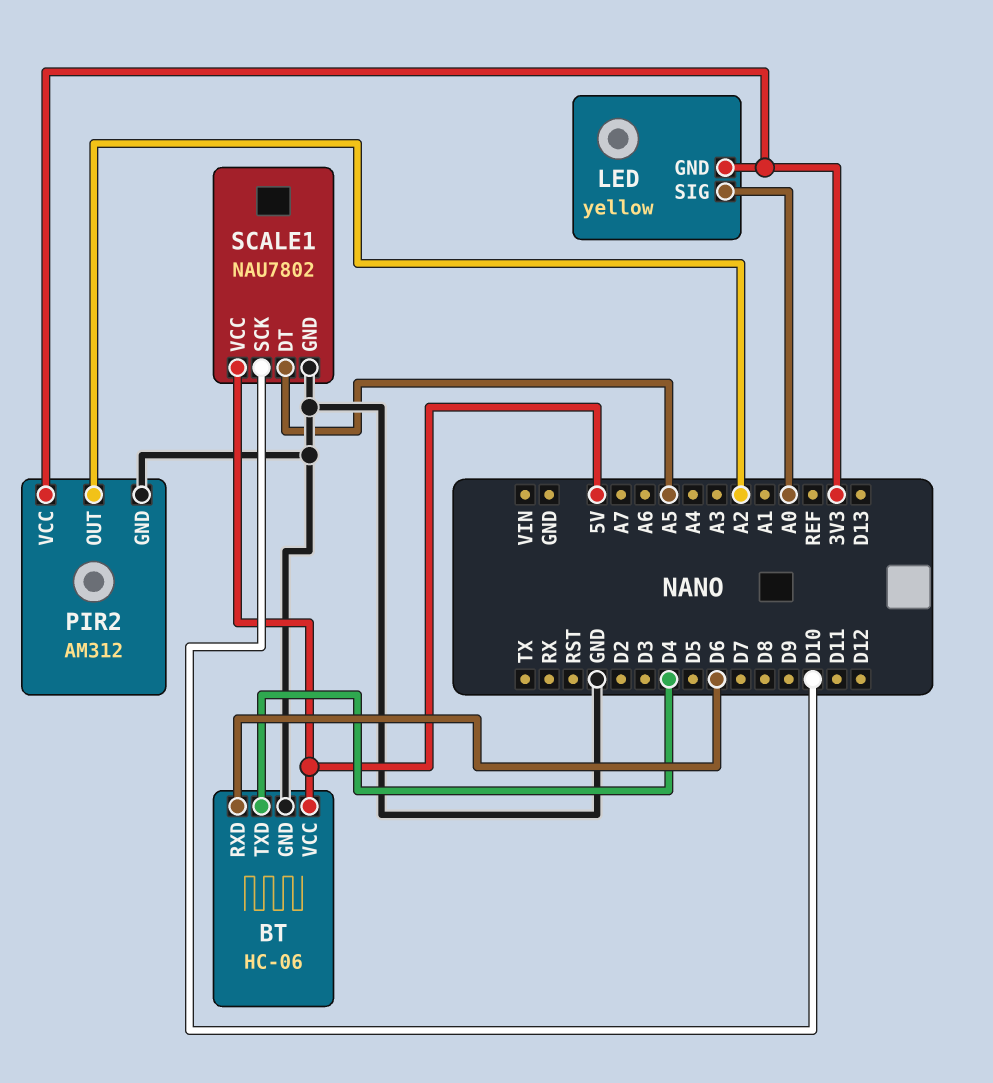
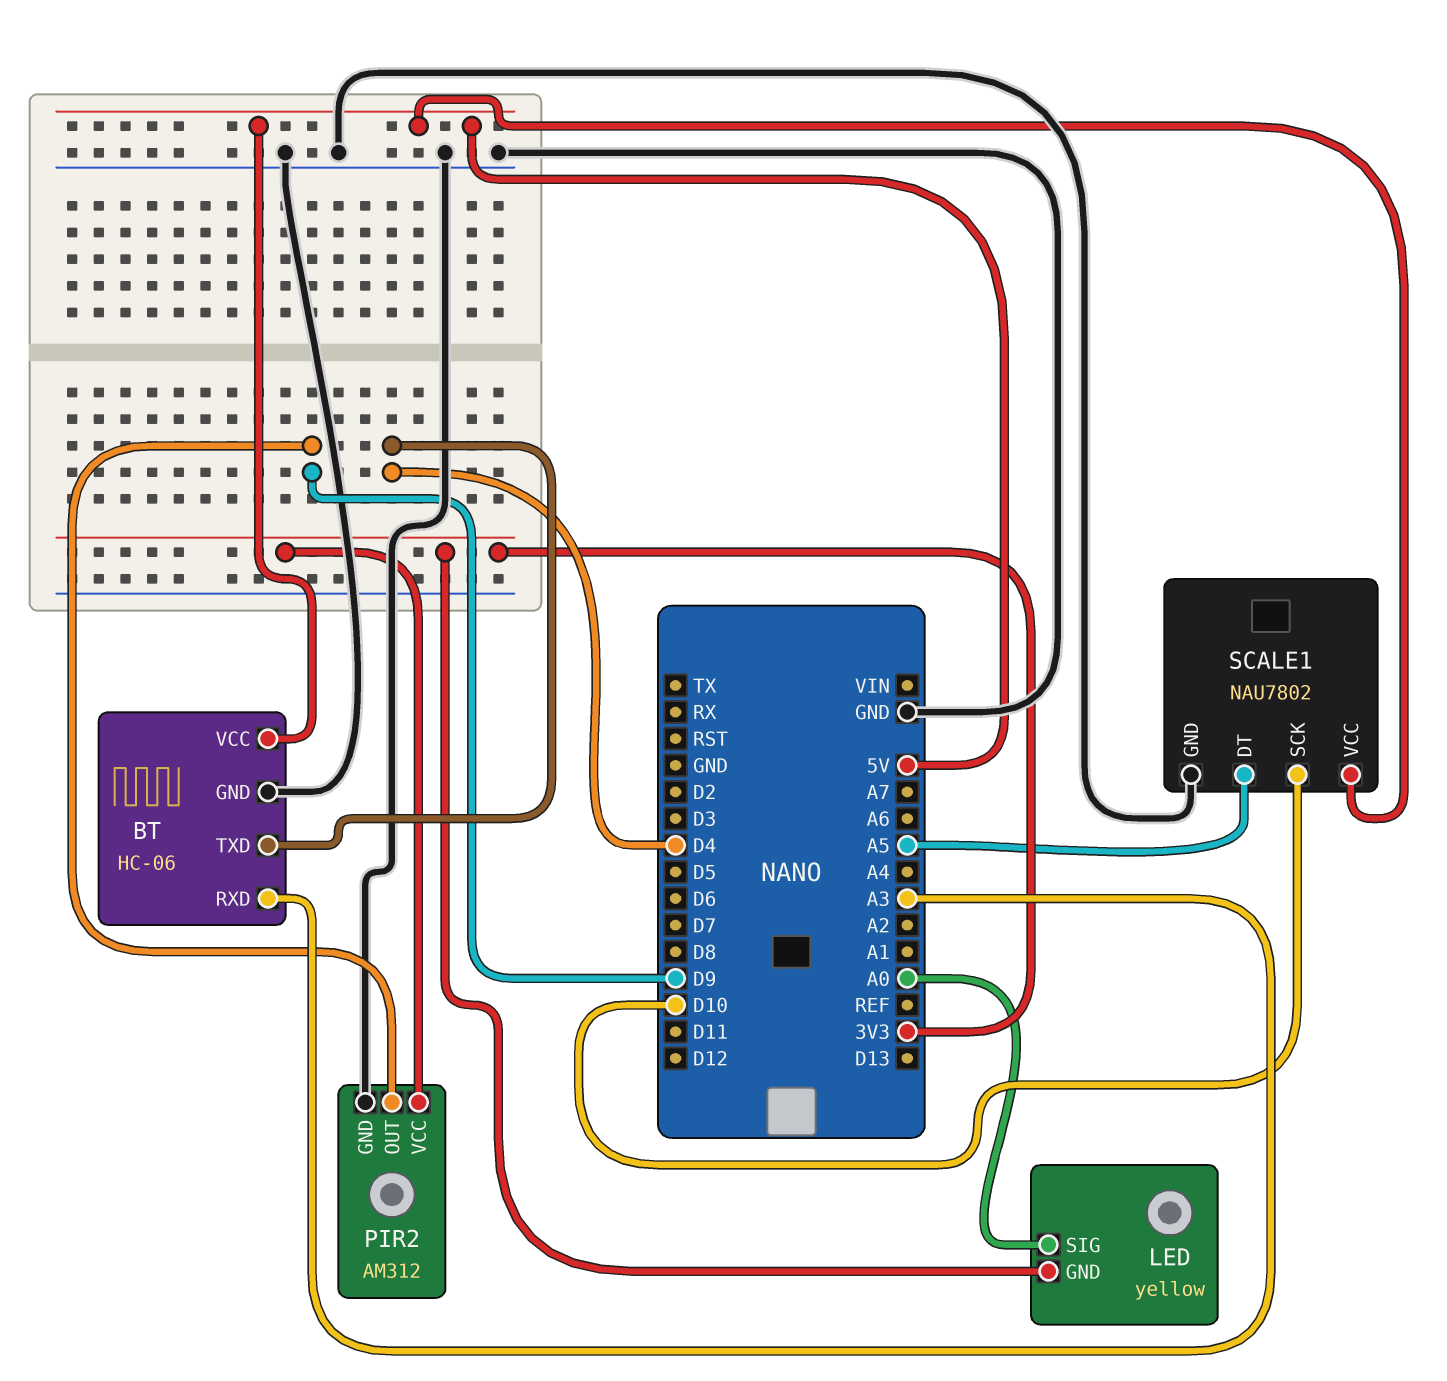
BT pin RXD: D6 -> A3
PIR2 pin OUT: A2 -> D9

